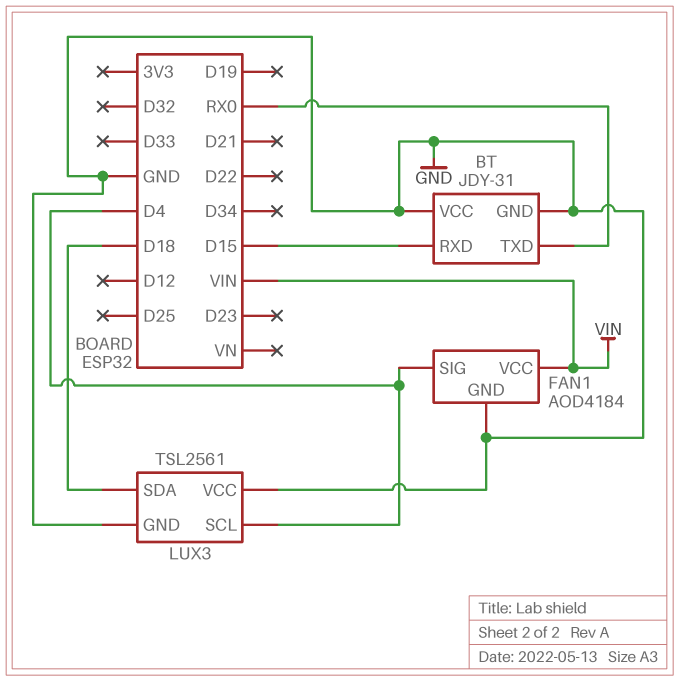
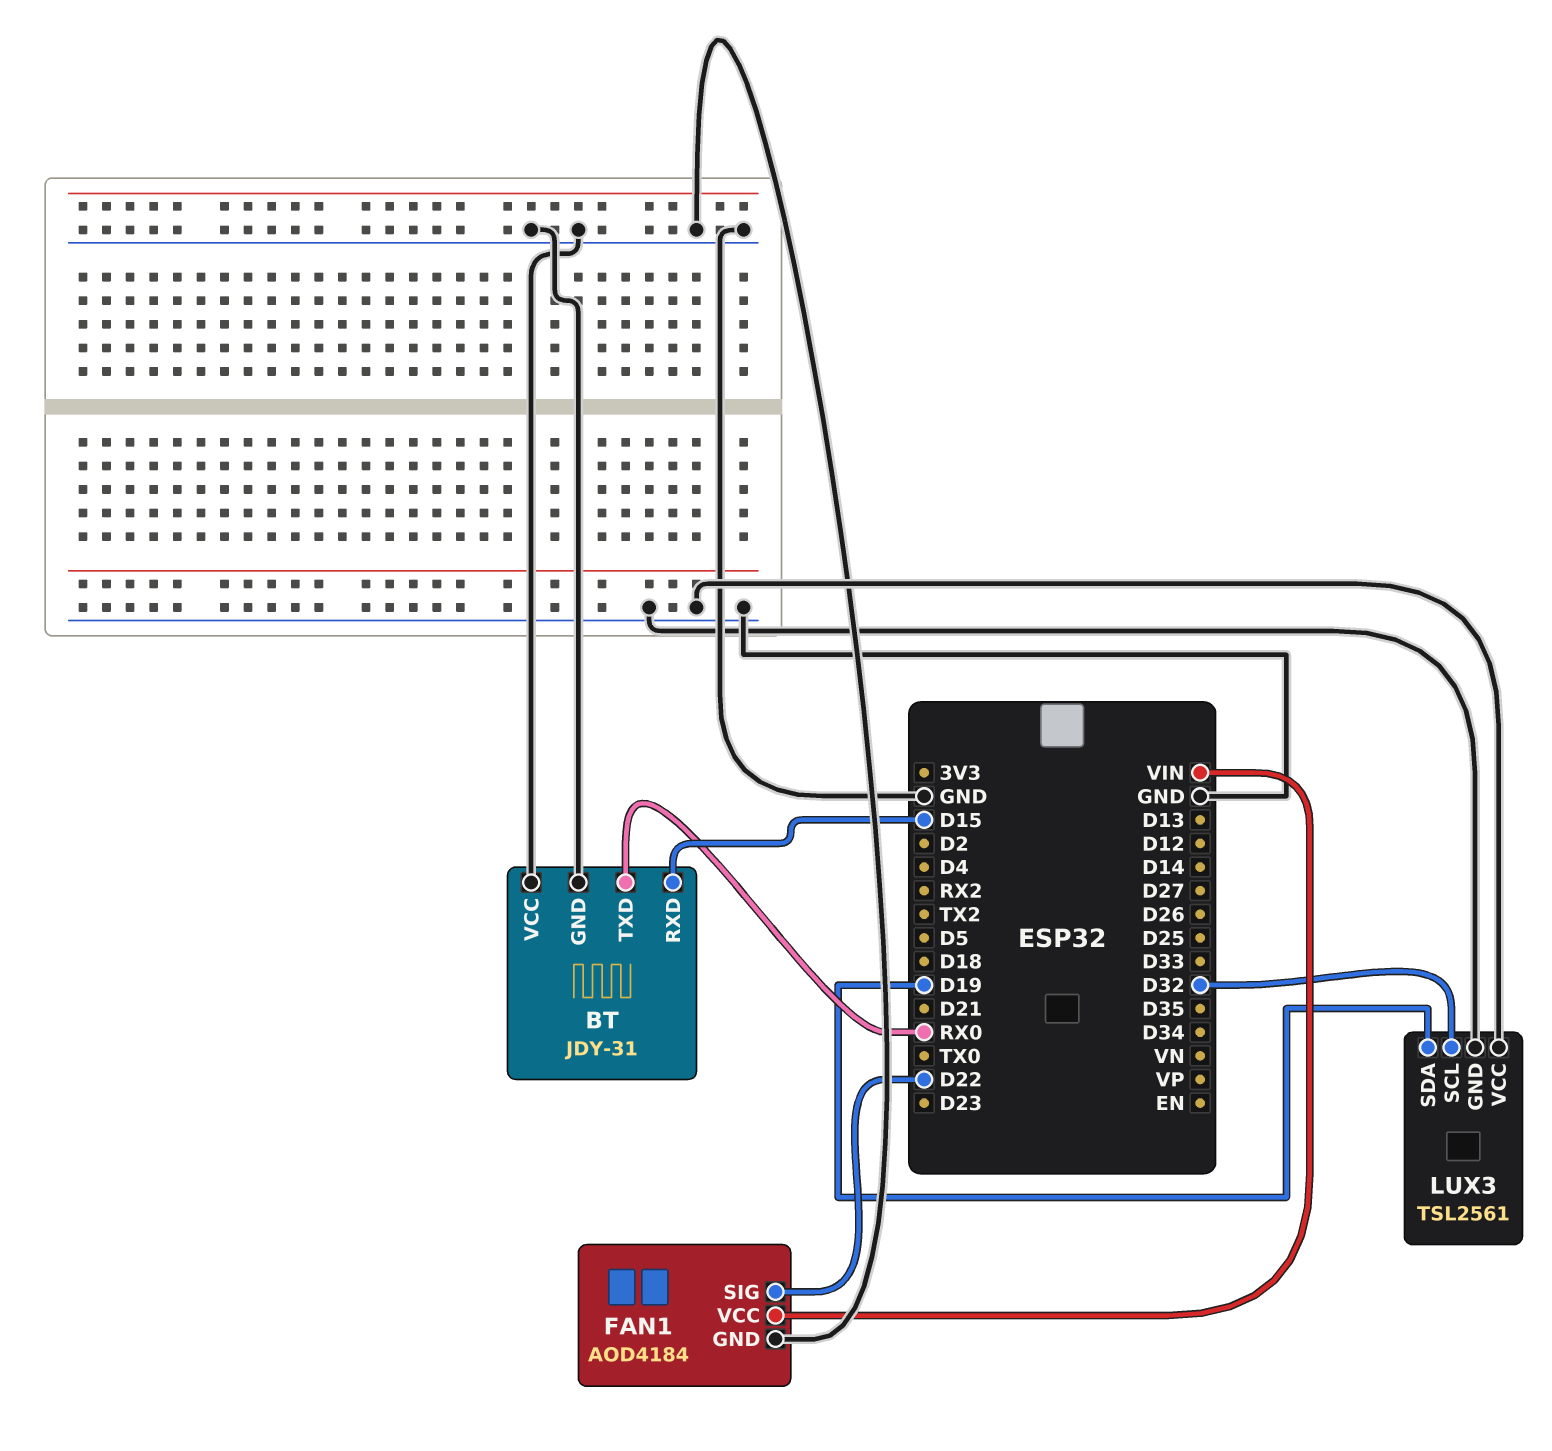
FAN1 pin SIG: D4 -> D22
LUX3 pin SCL: D4 -> D32
LUX3 pin SDA: D18 -> D19

